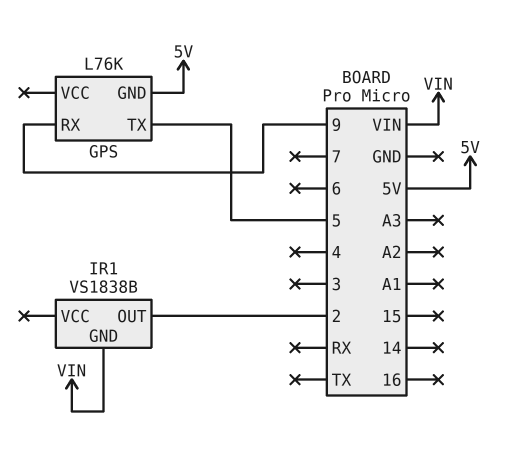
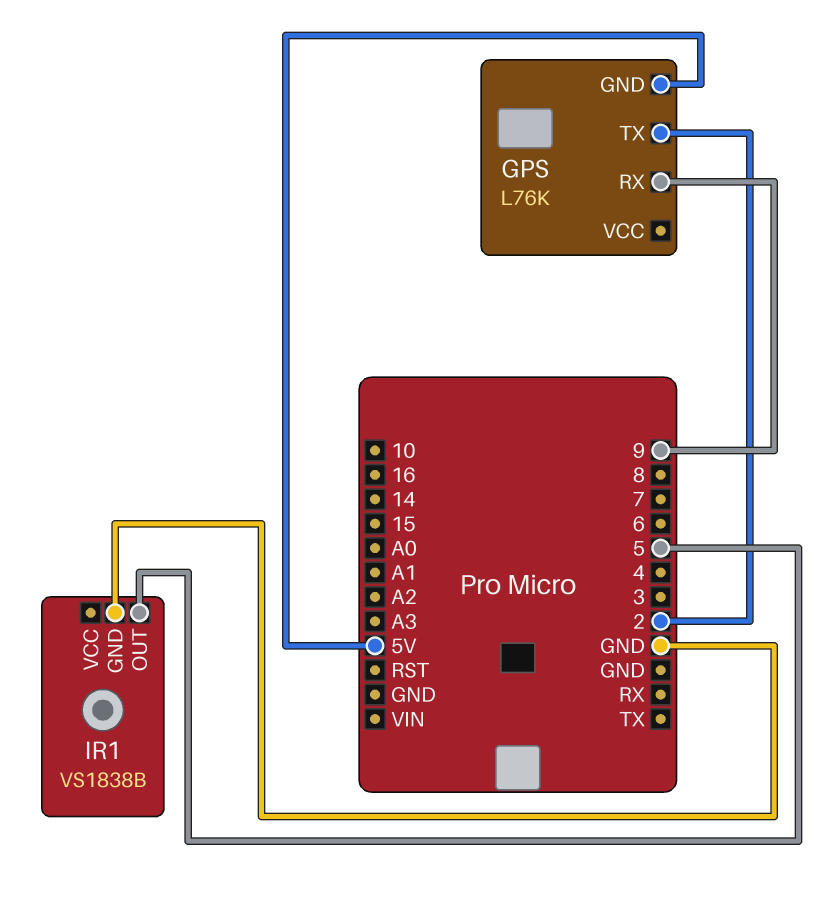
GPS pin TX: 5 -> 2
IR1 pin GND: VIN -> GND
IR1 pin OUT: 2 -> 5

